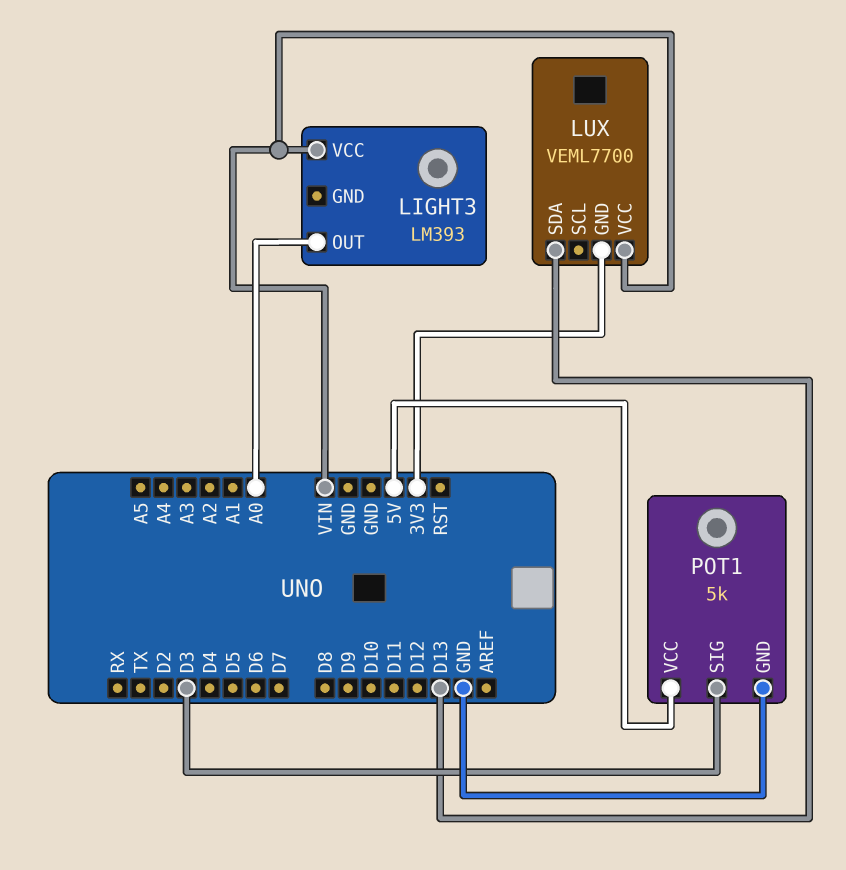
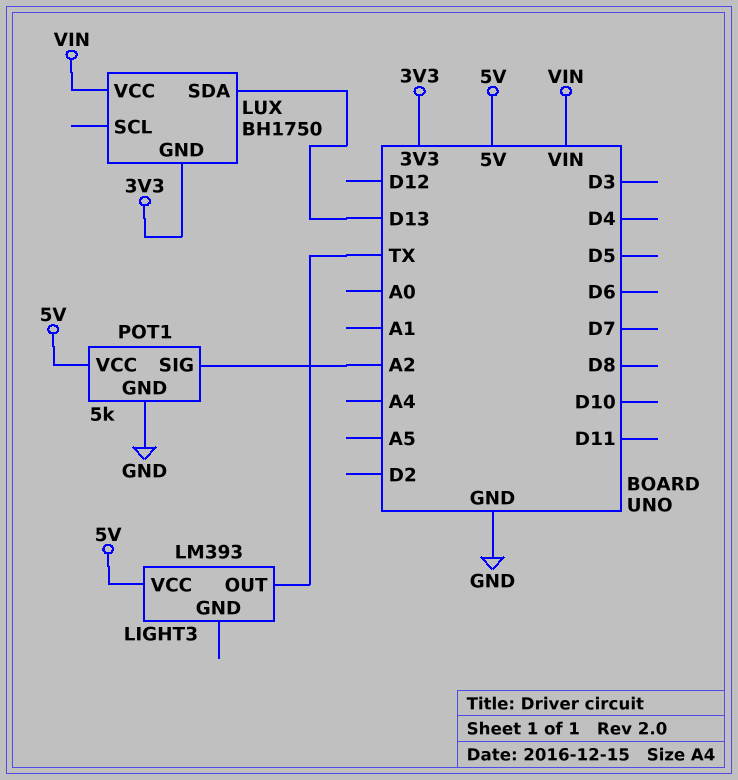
LIGHT3 pin OUT: A0 -> TX
LIGHT3 pin VCC: VIN -> 5V
LUX: VEML7700 -> BH1750
POT1 pin SIG: D3 -> A2

